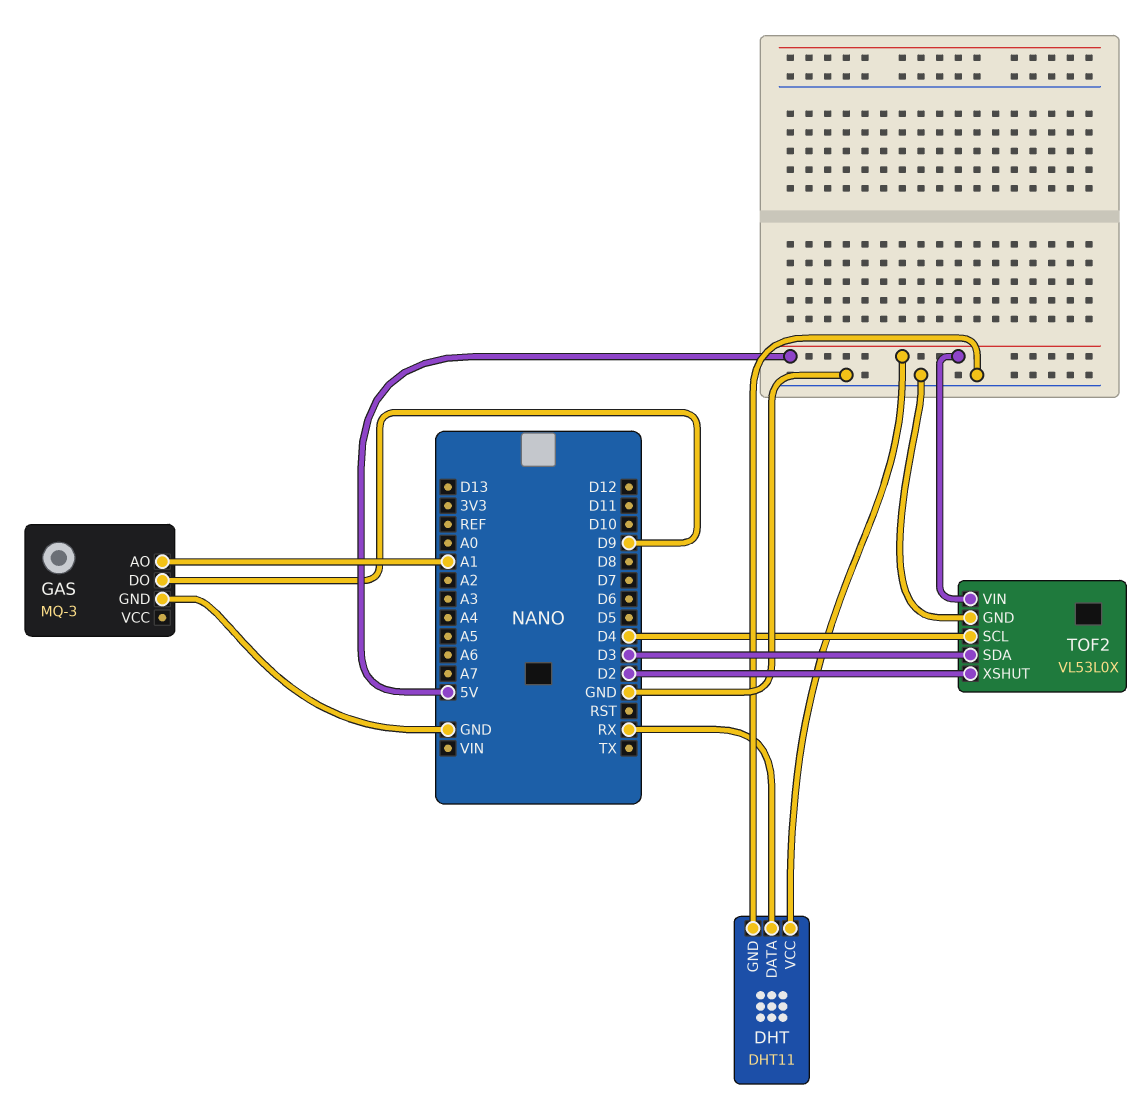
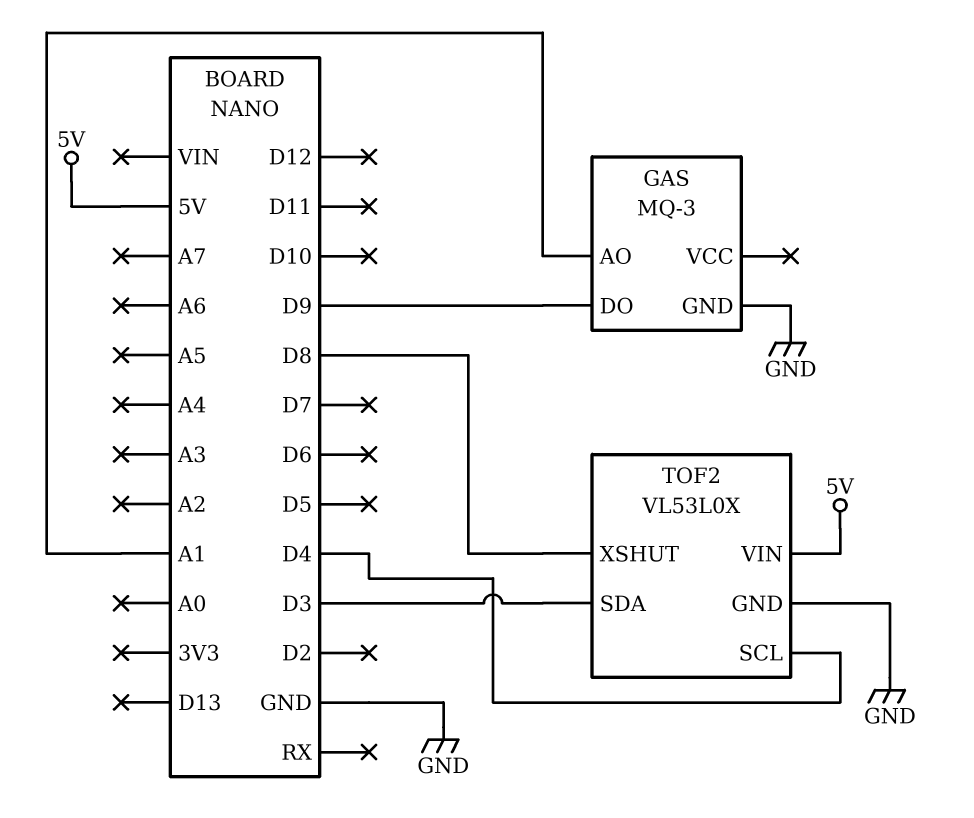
DHT: DHT11 -> none
DHT pin DATA: RX -> none
DHT pin GND: GND -> none
DHT pin VCC: 5V -> none
TOF2 pin XSHUT: D2 -> D8

